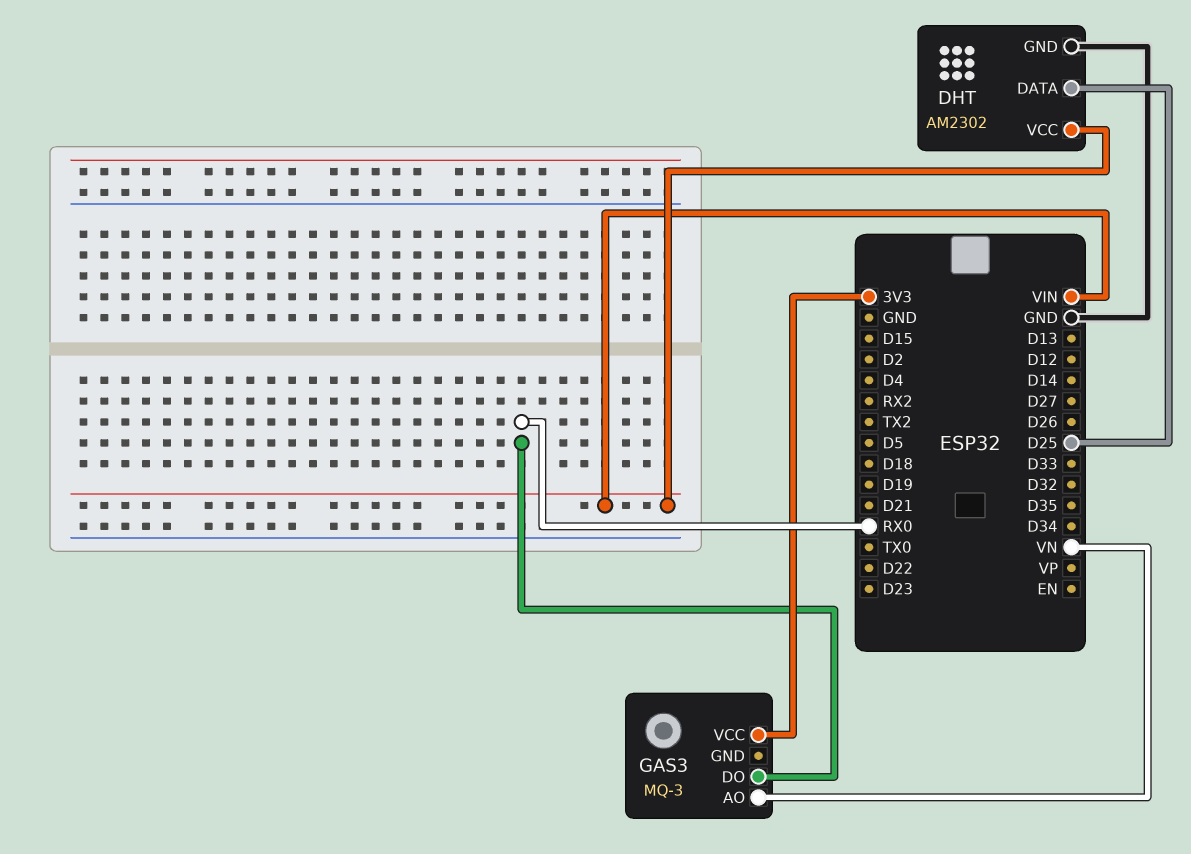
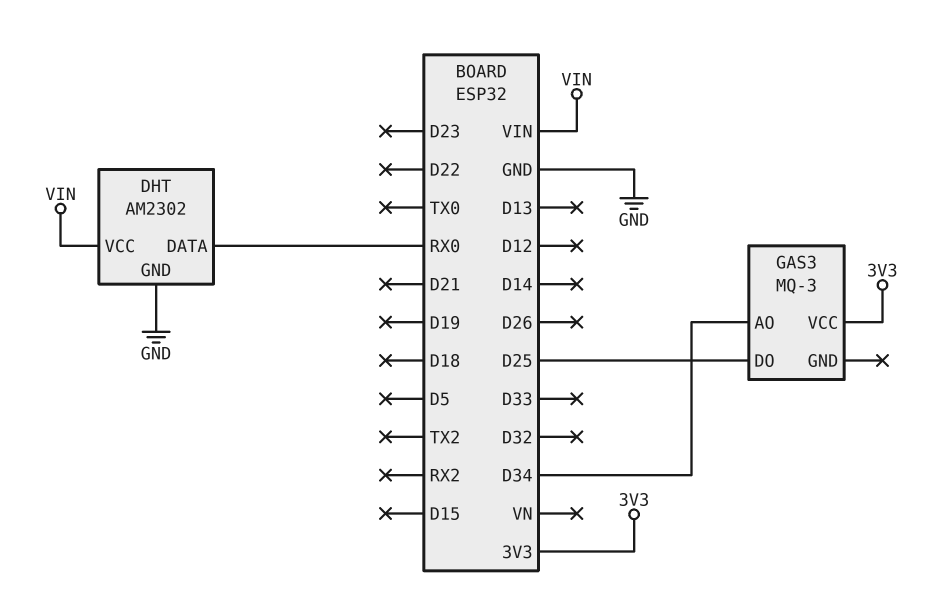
DHT pin DATA: D25 -> RX0
GAS3 pin AO: VN -> D34
GAS3 pin DO: RX0 -> D25

